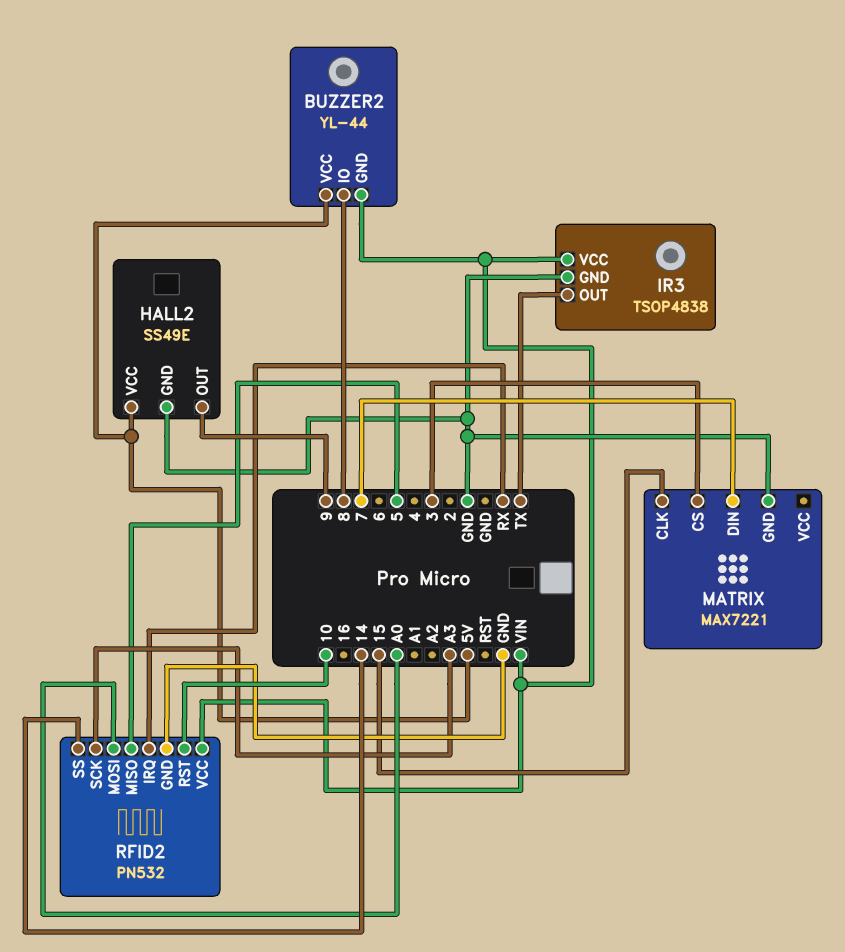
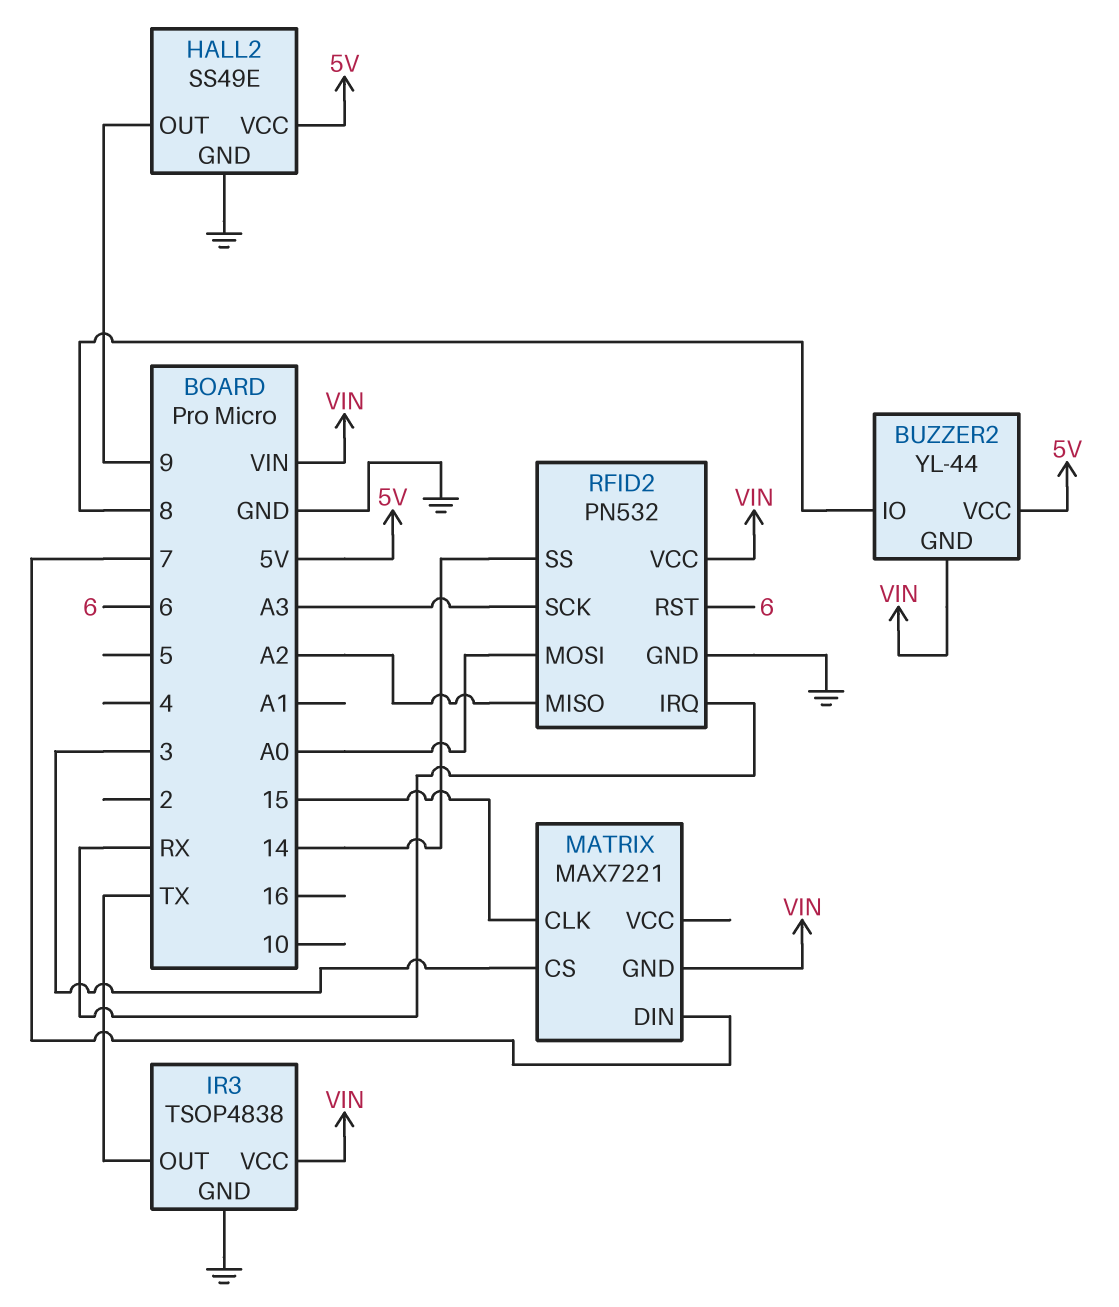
MATRIX pin GND: GND -> VIN
RFID2 pin MISO: 5 -> A2
RFID2 pin RST: 10 -> 6

